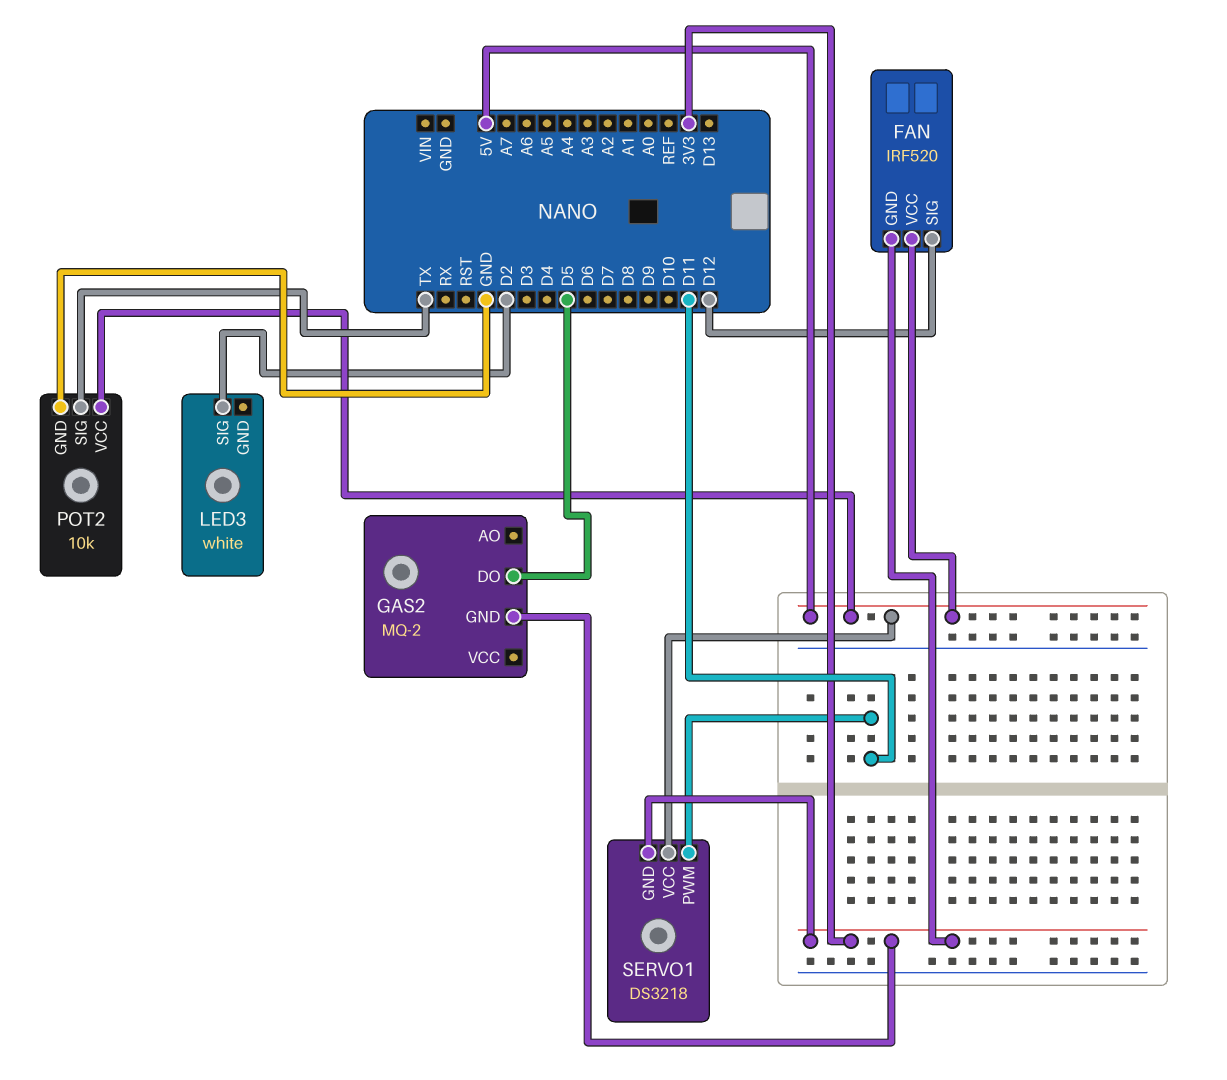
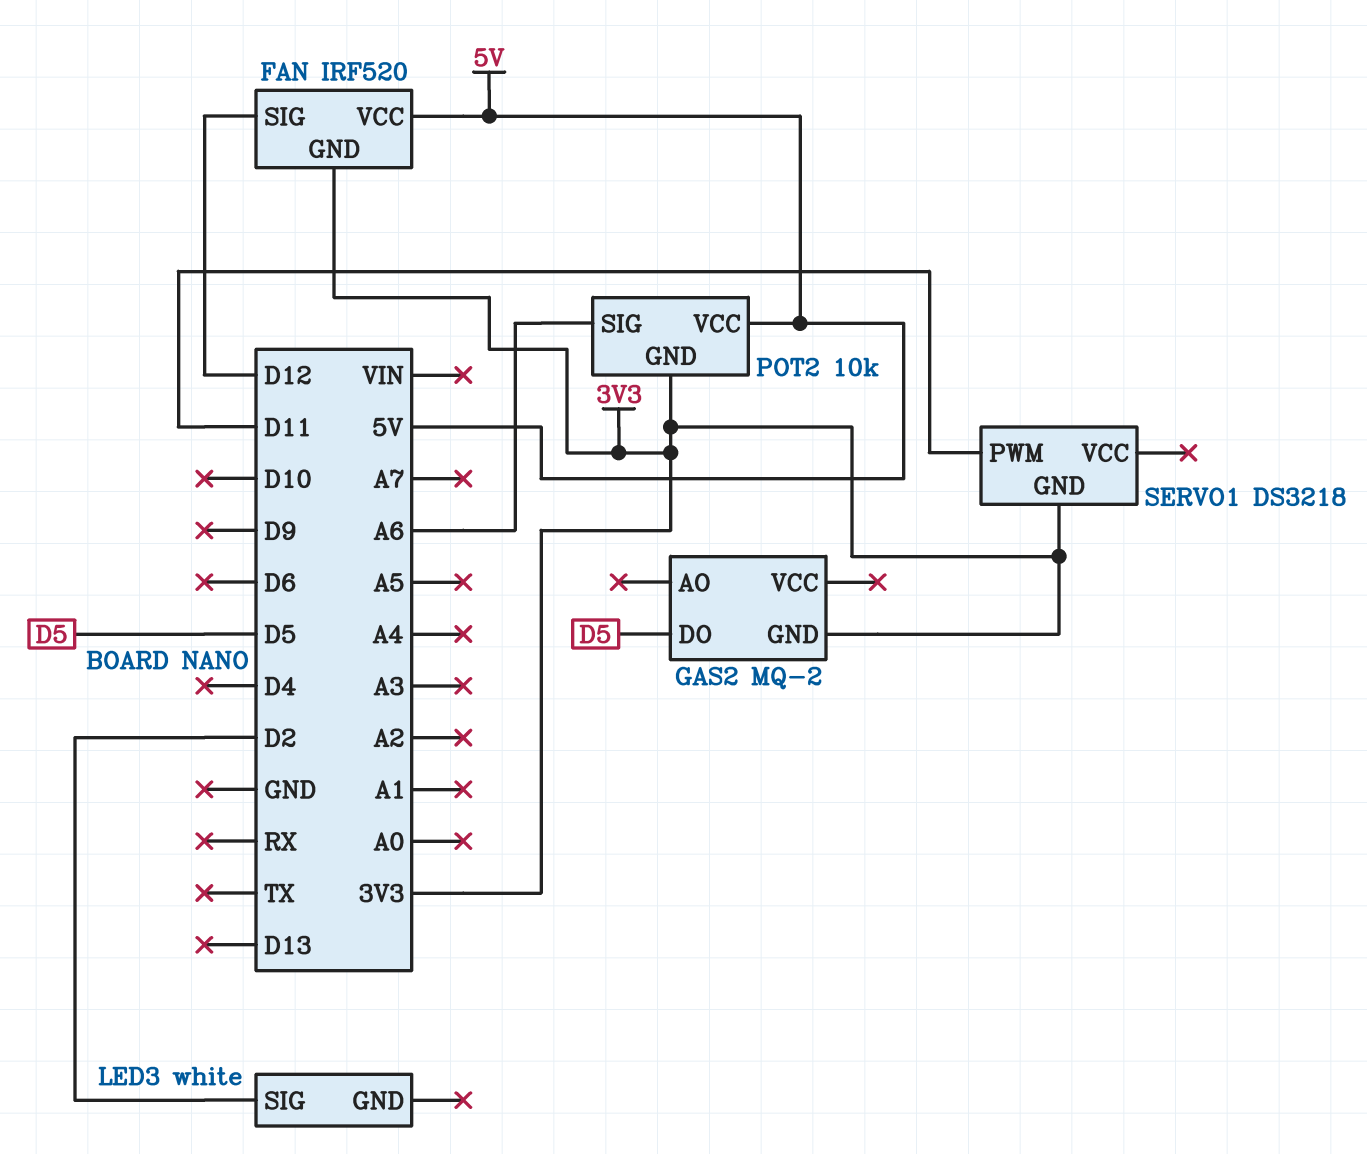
POT2 pin GND: GND -> 3V3
POT2 pin SIG: TX -> A6
SERVO1 pin VCC: 5V -> none

